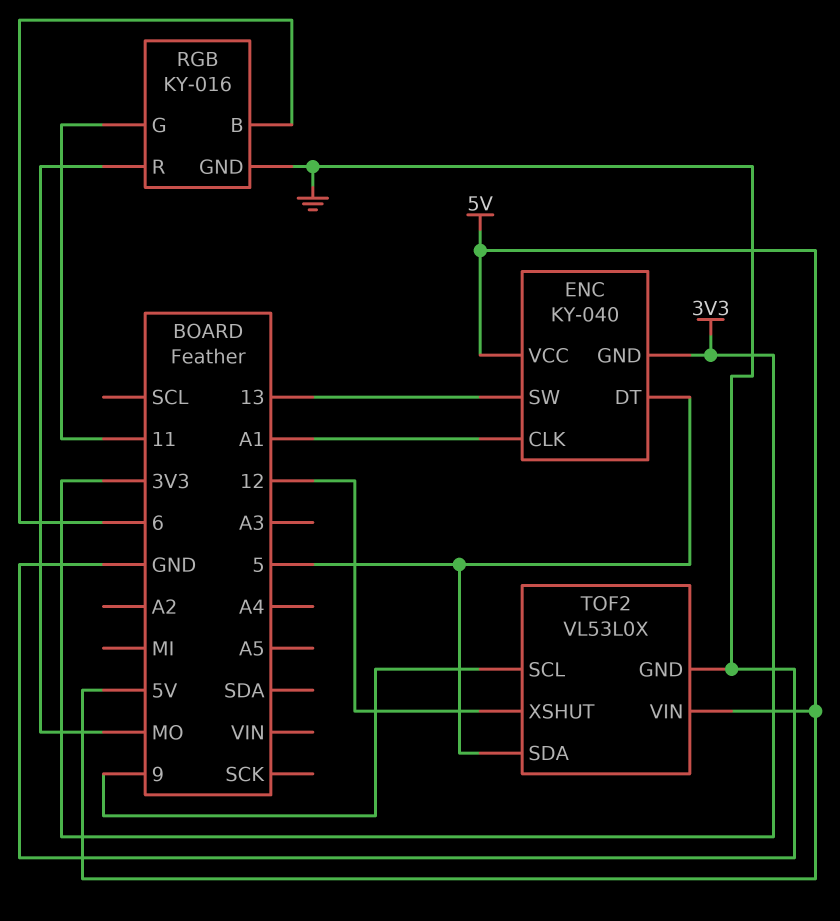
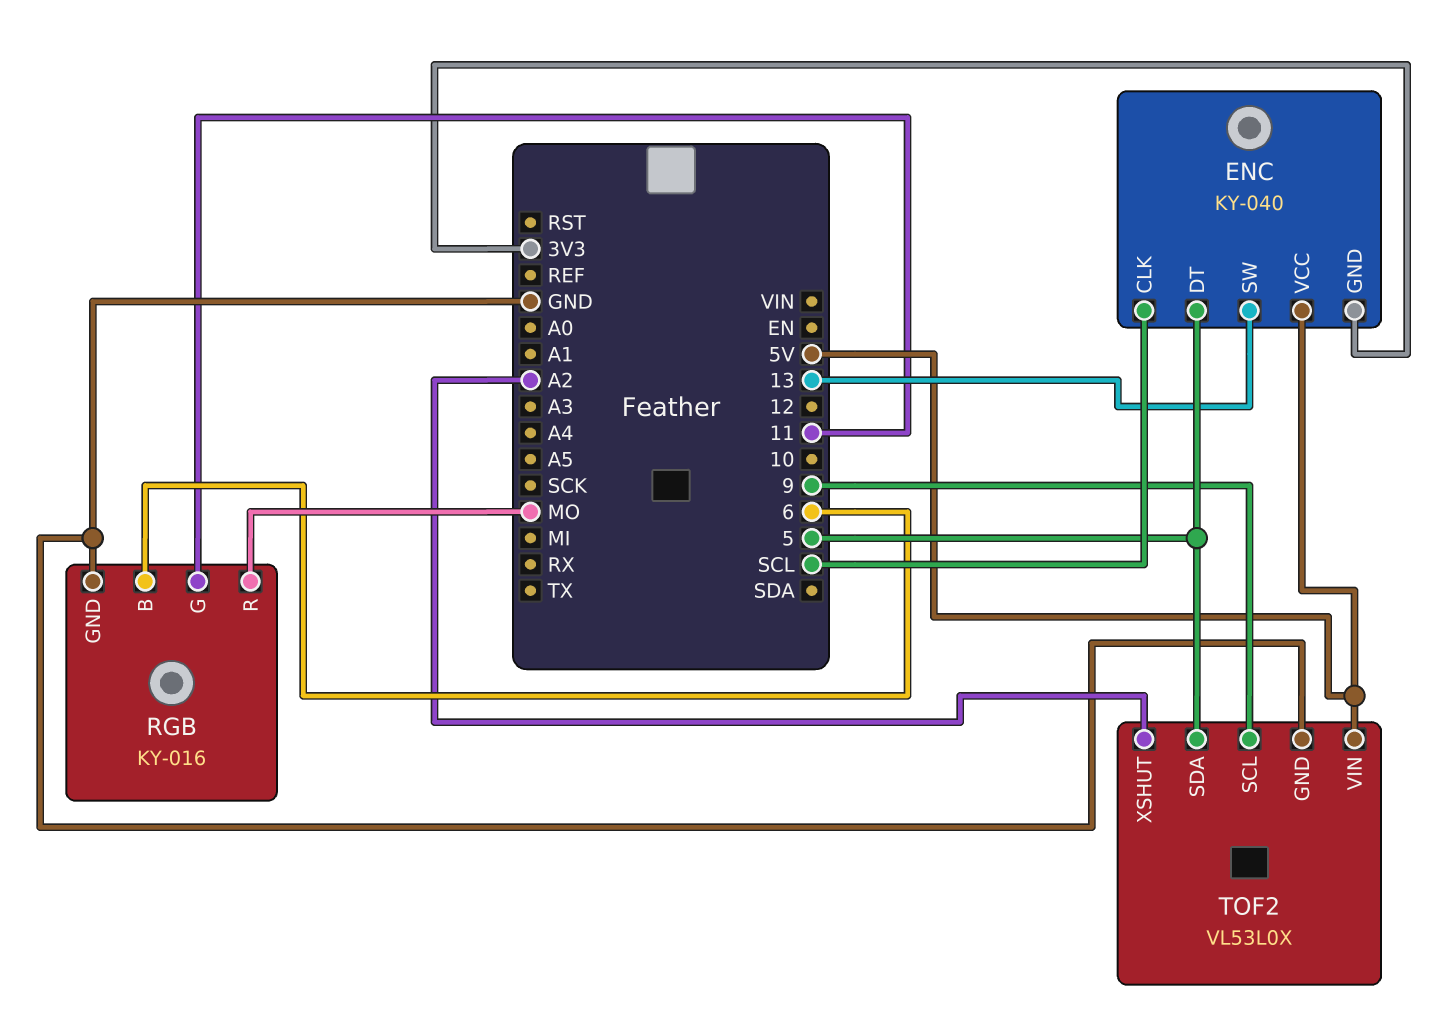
ENC pin CLK: A1 -> SCL
TOF2 pin XSHUT: 12 -> A2

